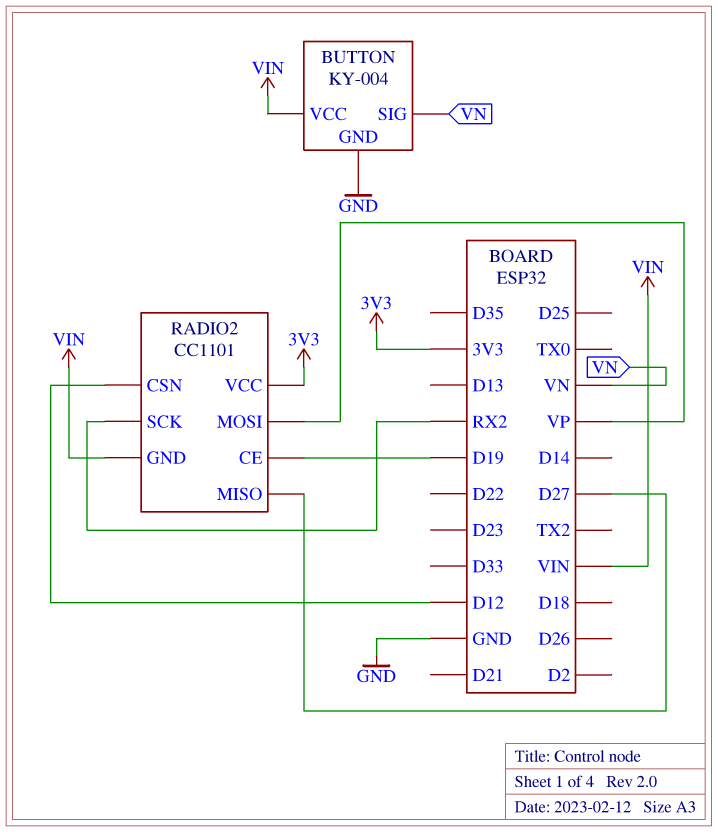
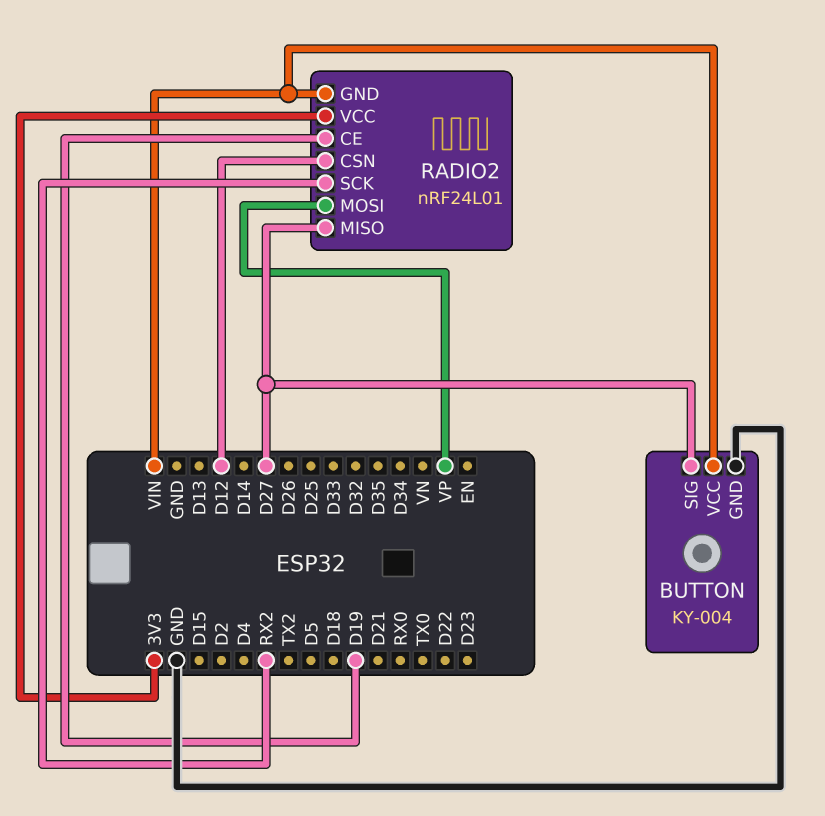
BUTTON pin SIG: VN -> D27
RADIO2: CC1101 -> nRF24L01

